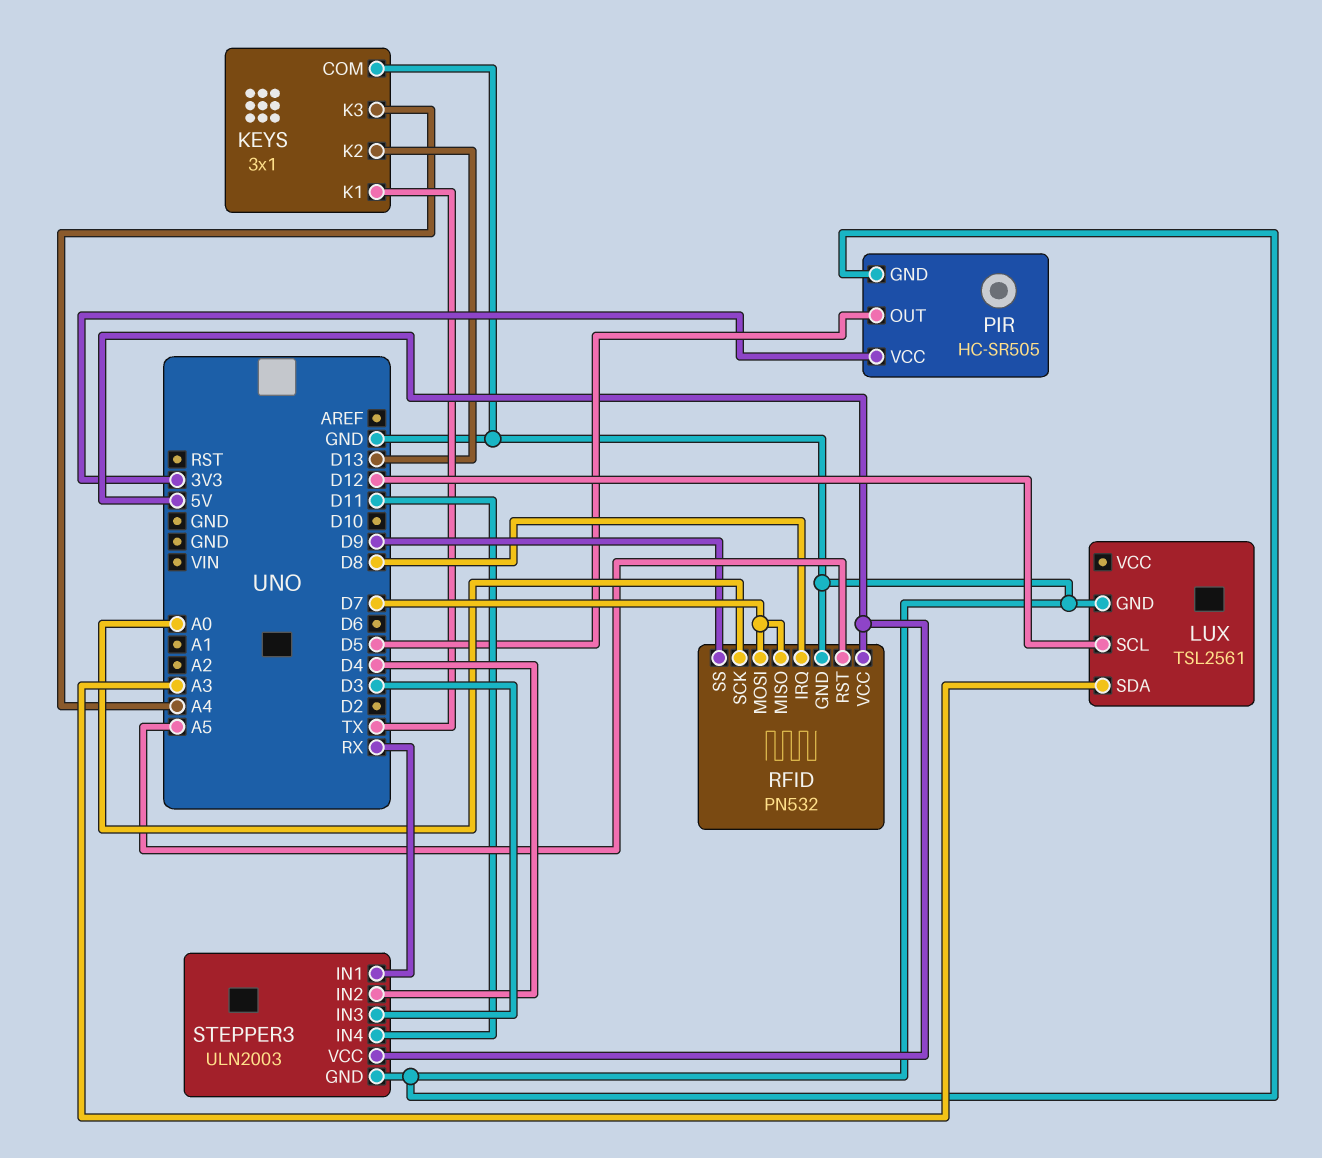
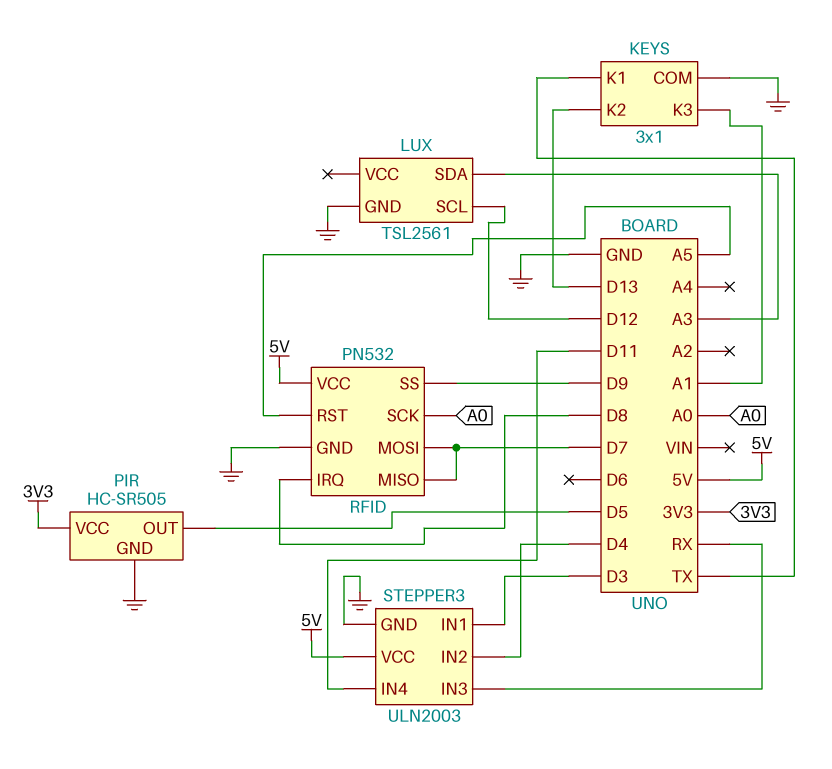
KEYS pin K3: A4 -> A1
STEPPER3 pin IN1: RX -> D3
STEPPER3 pin IN3: D3 -> RX

